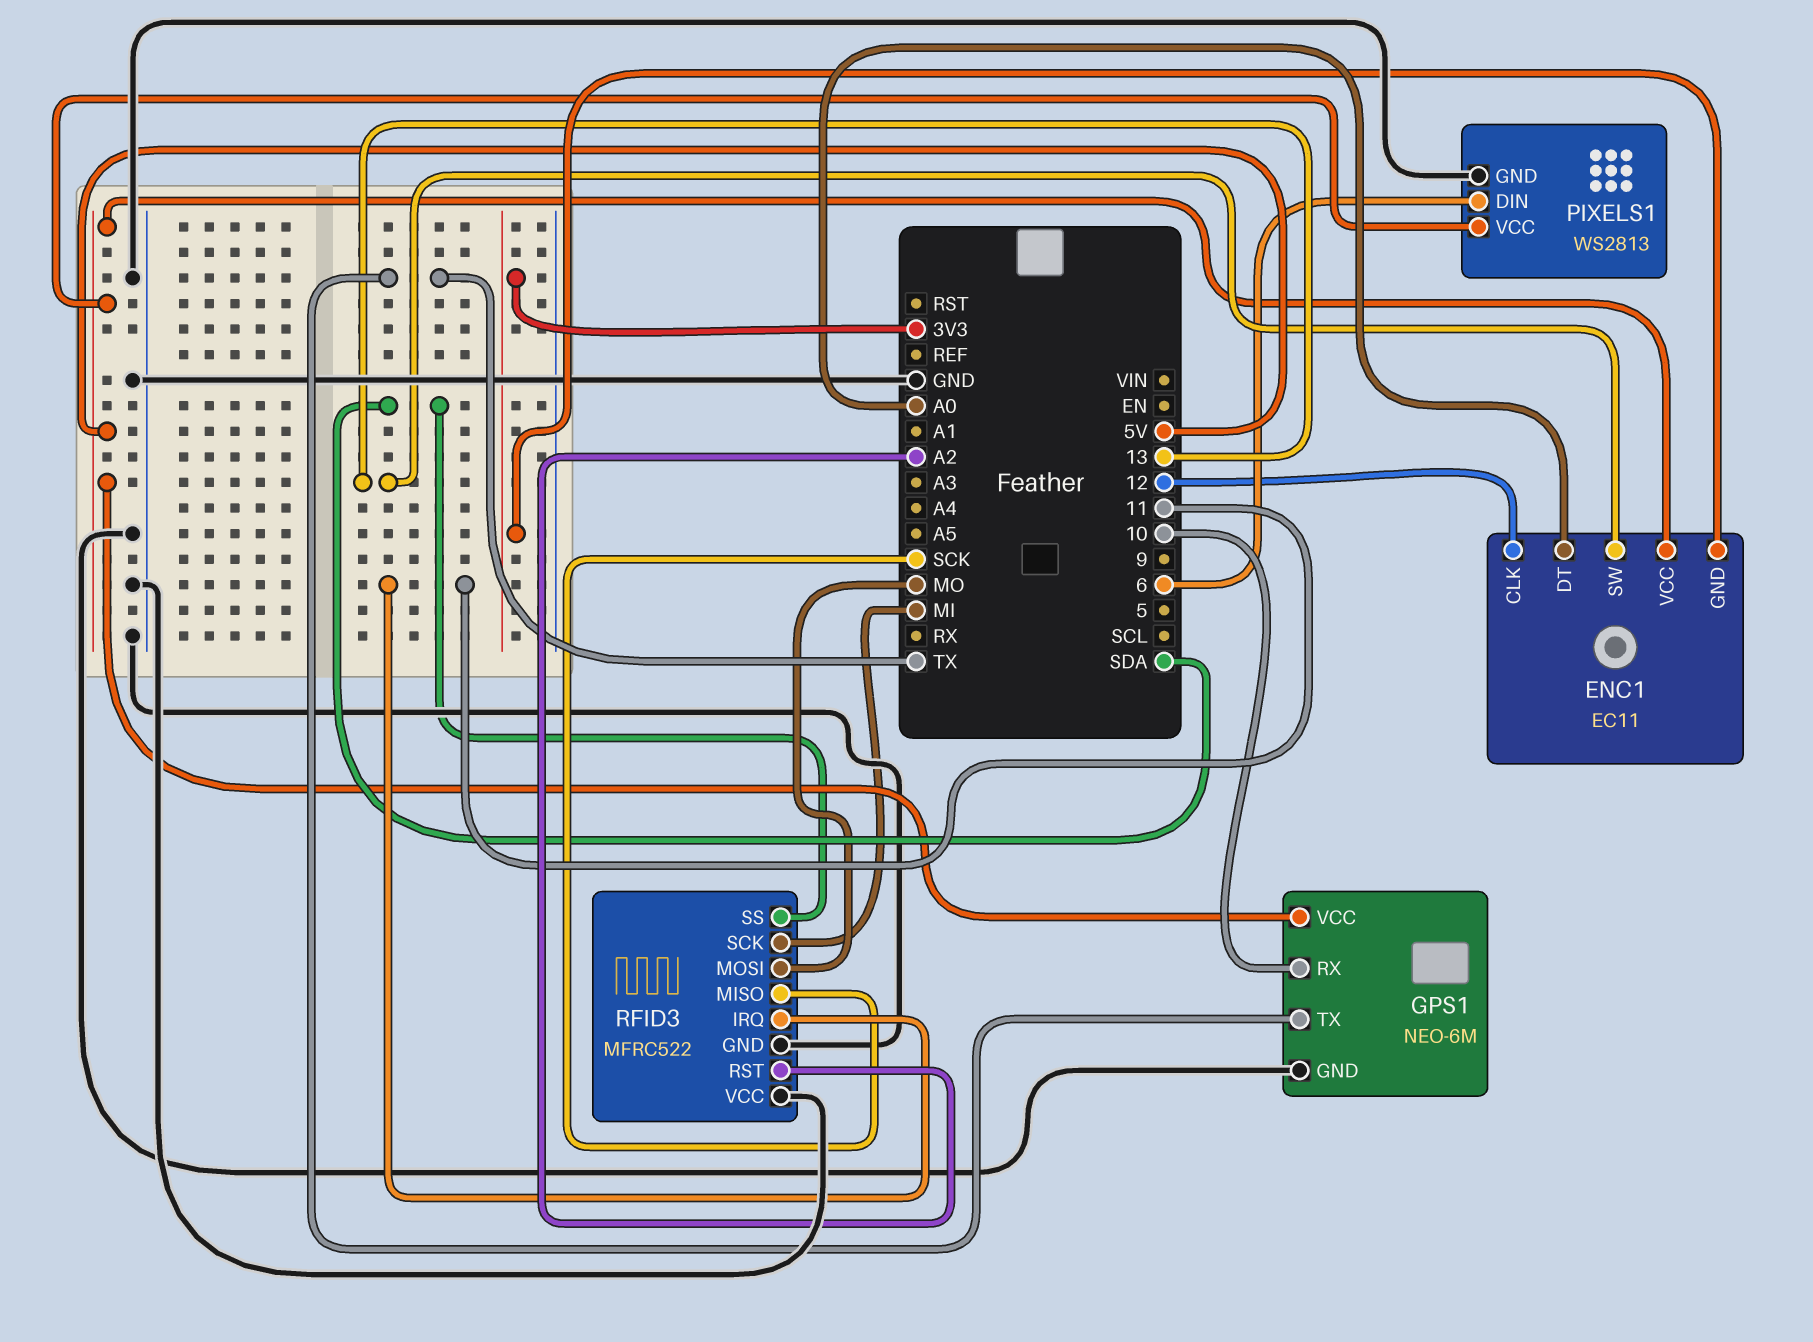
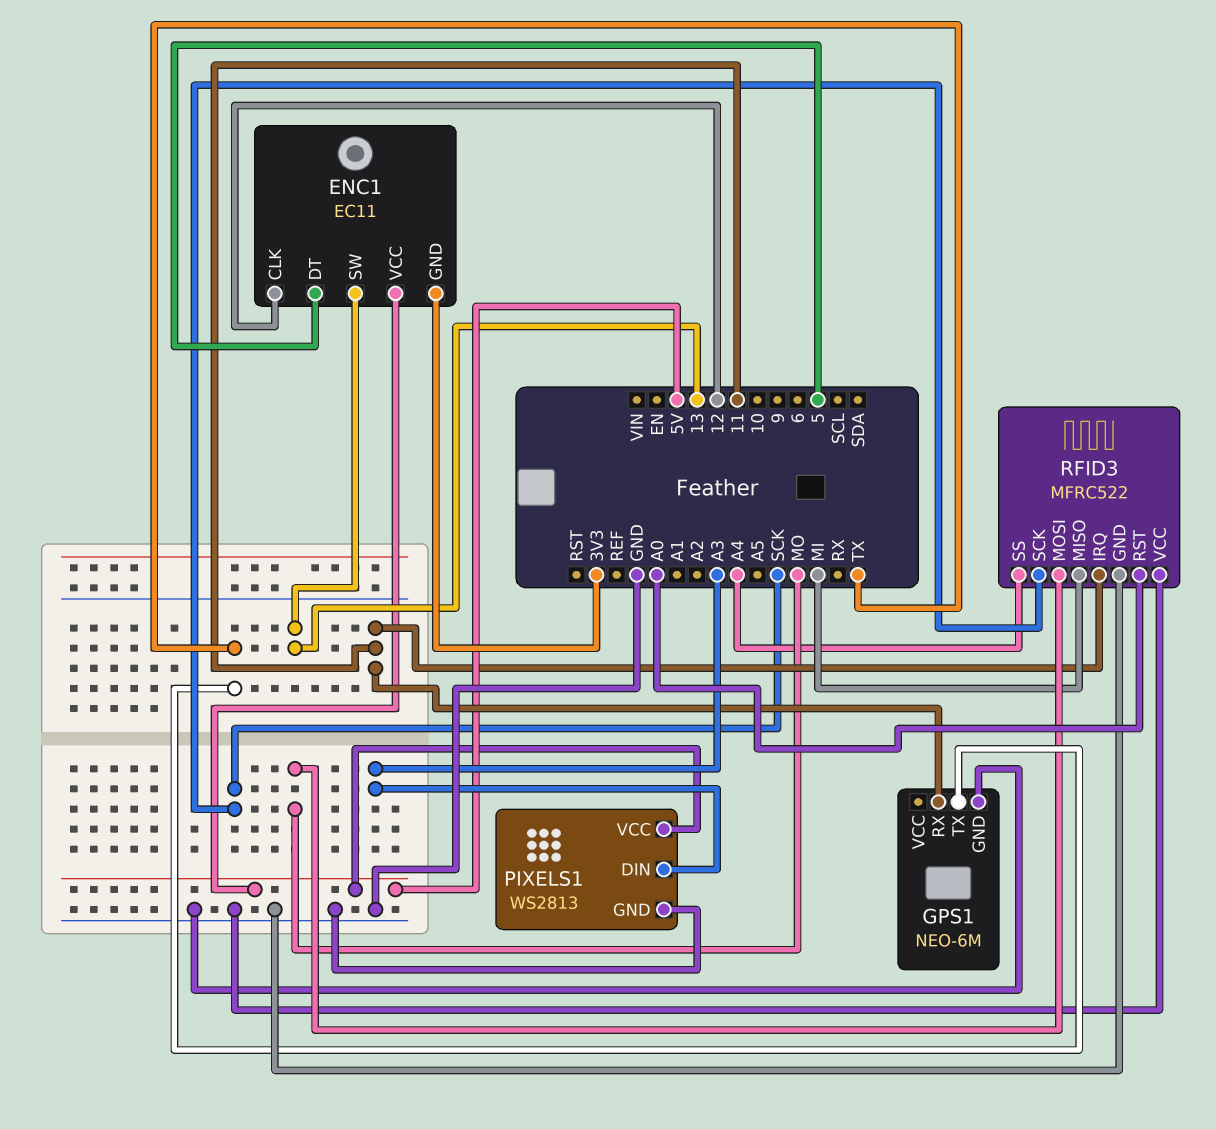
ENC1 pin DT: A0 -> 5
GPS1 pin RX: 10 -> 11
GPS1 pin VCC: 5V -> none
PIXELS1 pin DIN: 6 -> A3
RFID3 pin MISO: SCK -> MI
RFID3 pin RST: A2 -> A0
RFID3 pin SCK: MI -> SCK
RFID3 pin SS: SDA -> A4

